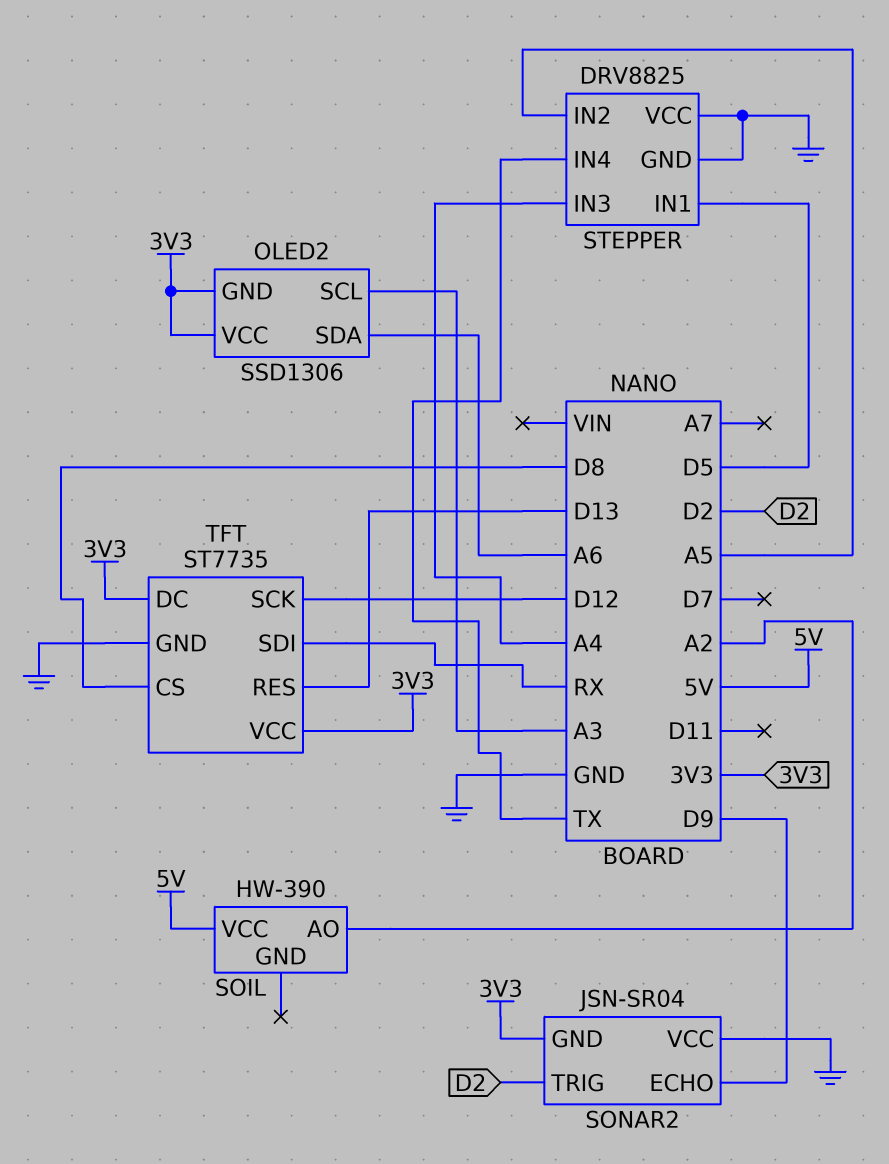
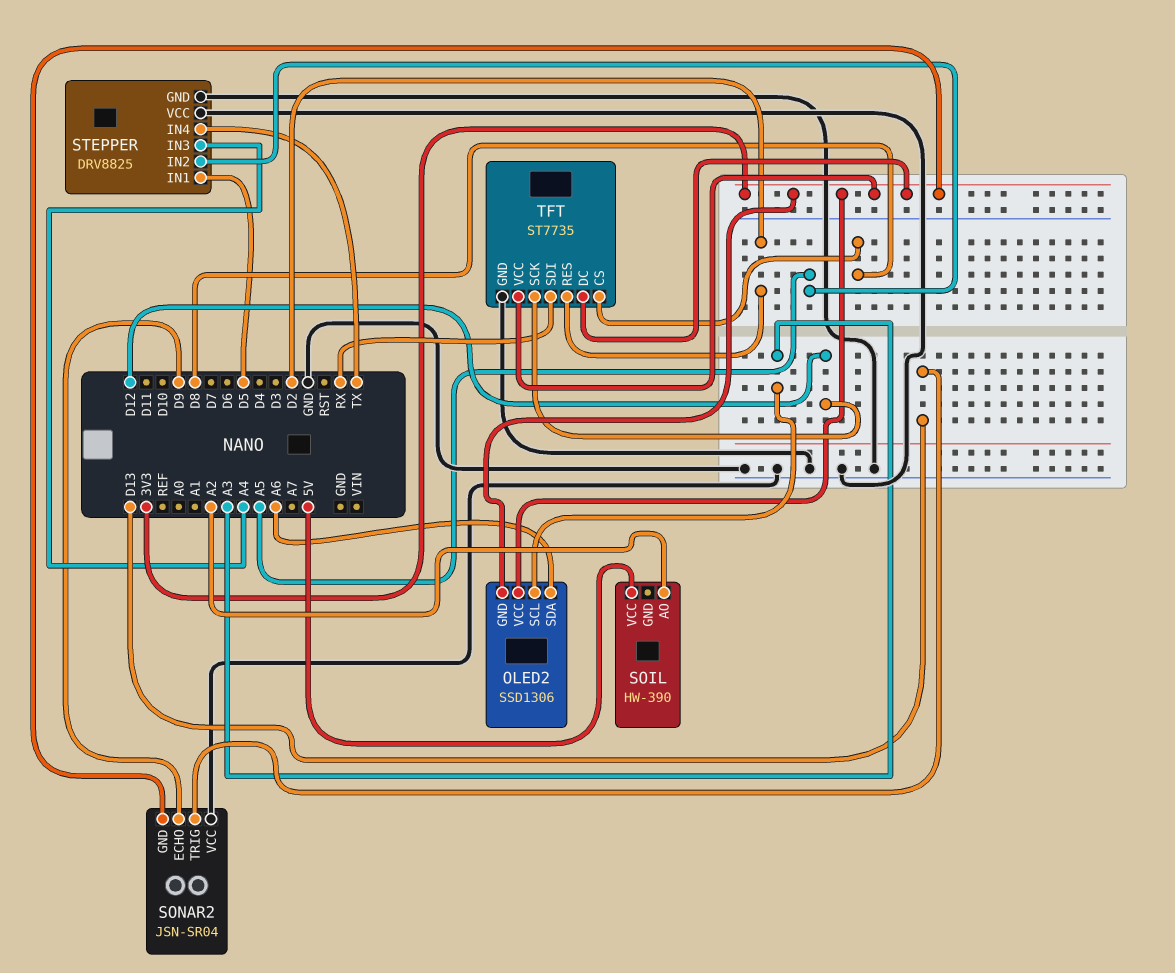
SONAR2 pin TRIG: D2 -> D13
TFT pin RES: D13 -> D2

